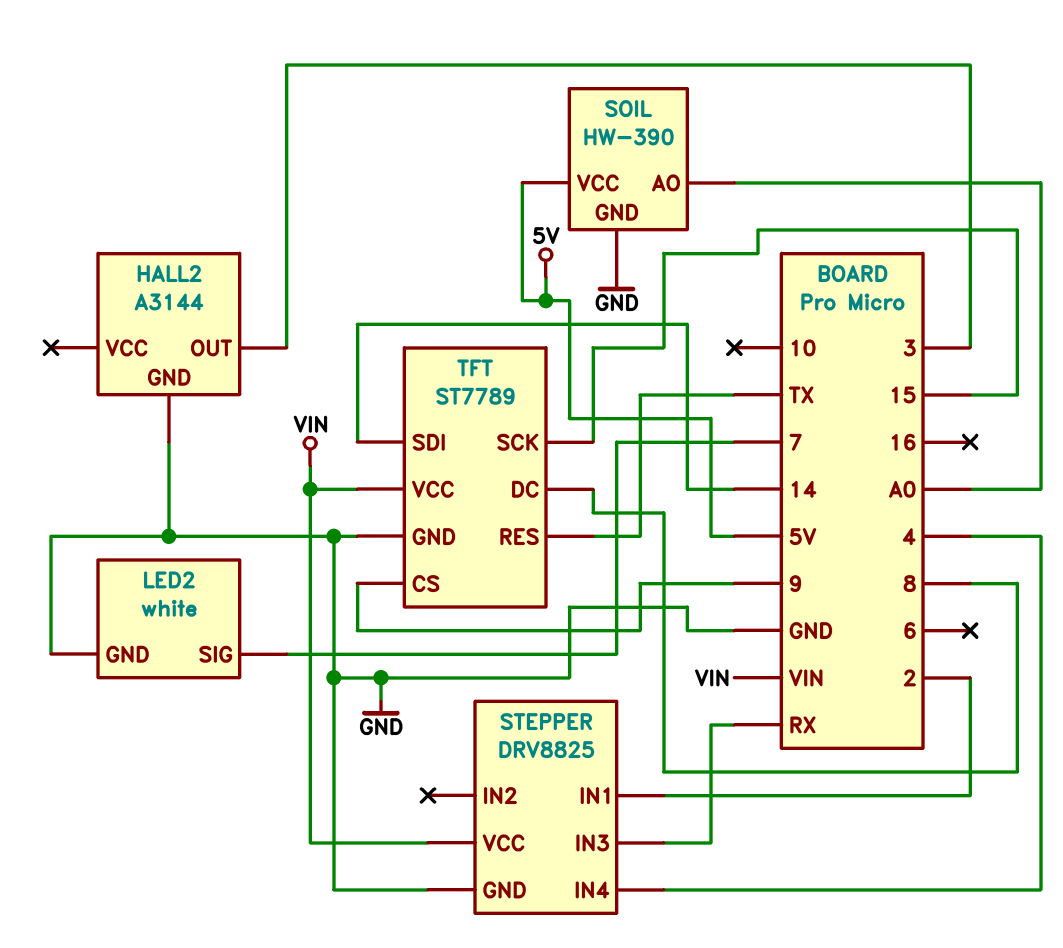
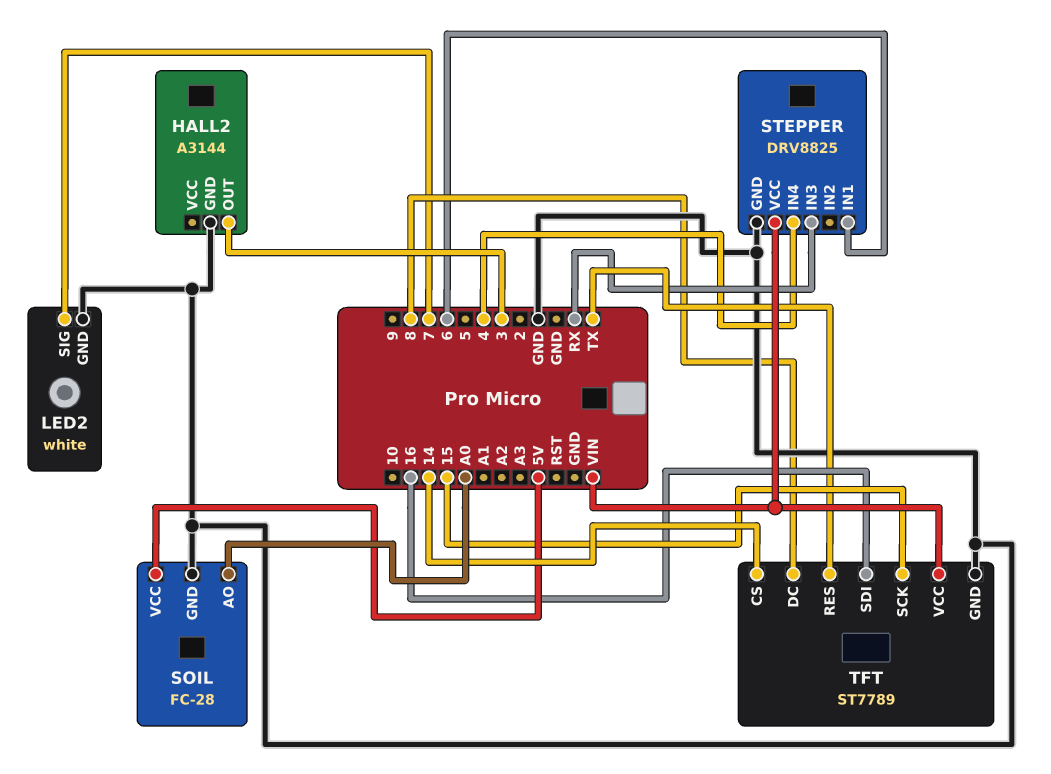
SOIL: HW-390 -> FC-28
STEPPER pin IN1: 2 -> 6
TFT pin CS: 9 -> 14
TFT pin SDI: 14 -> 16

